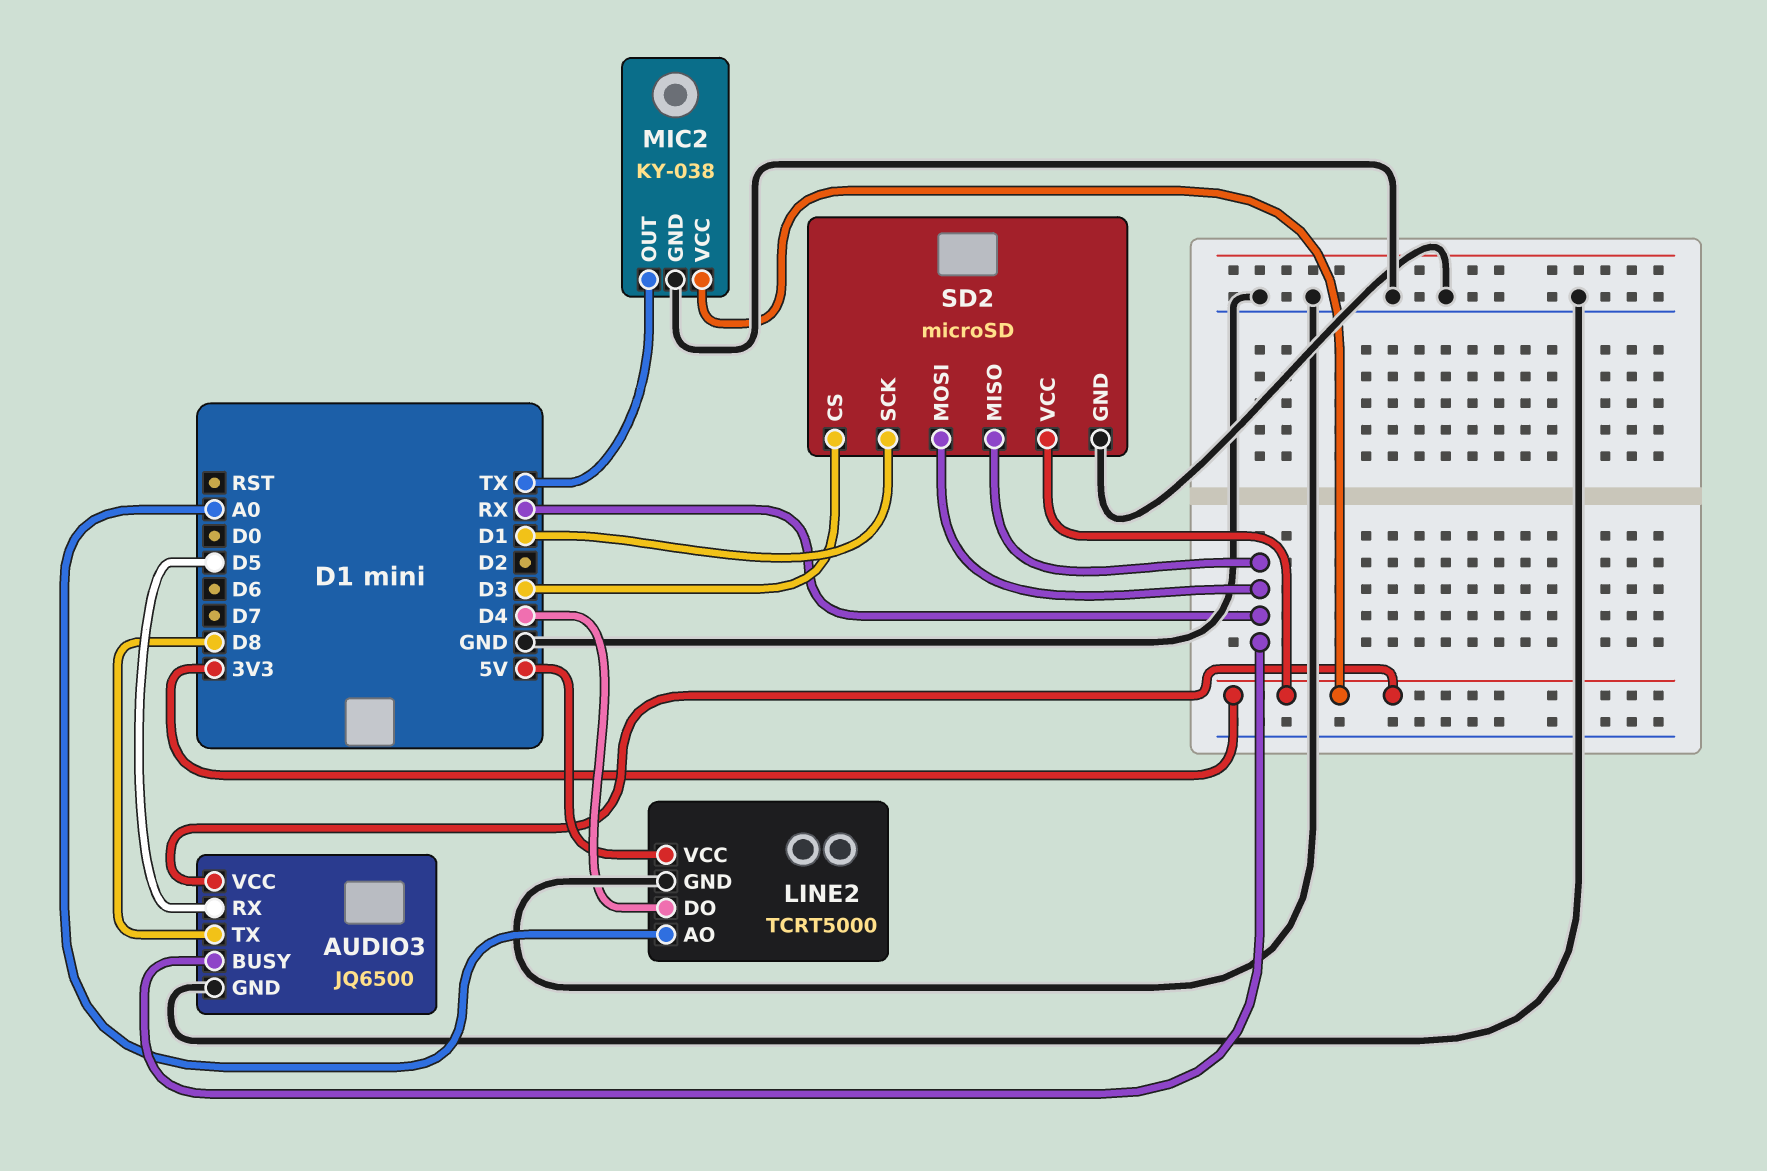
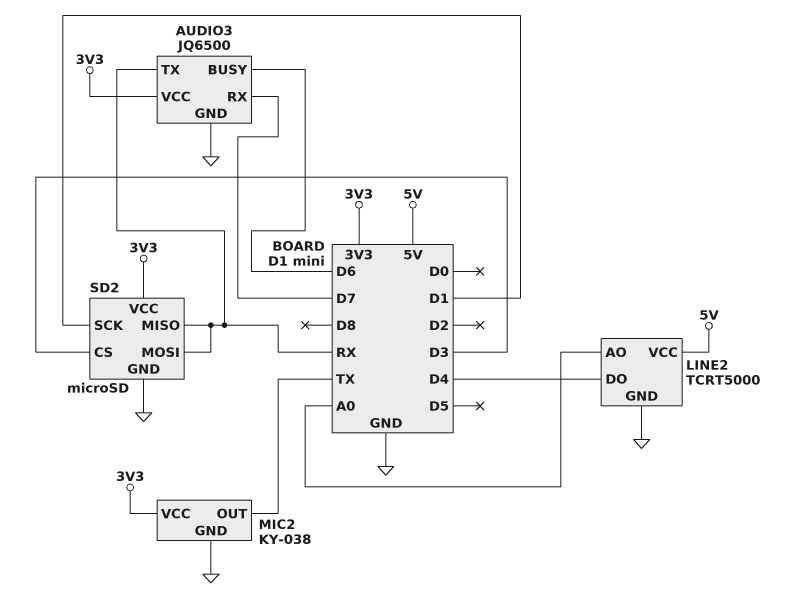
AUDIO3 pin BUSY: RX -> D6
AUDIO3 pin RX: D5 -> D7
AUDIO3 pin TX: D8 -> RX

